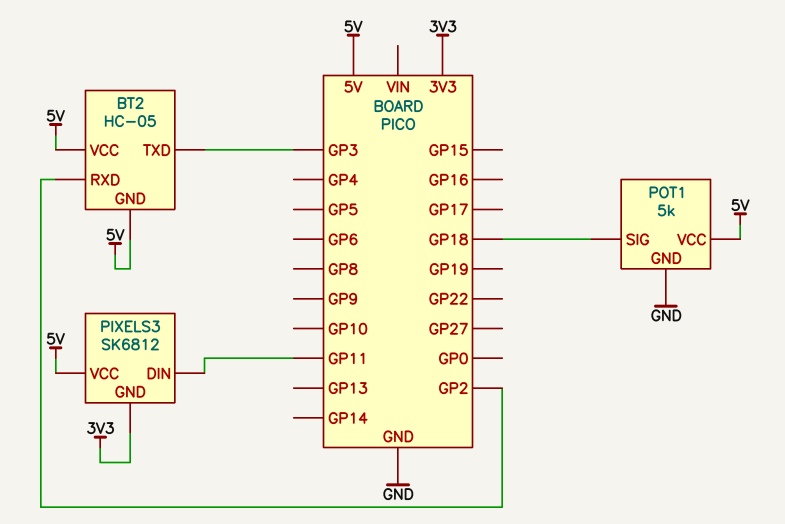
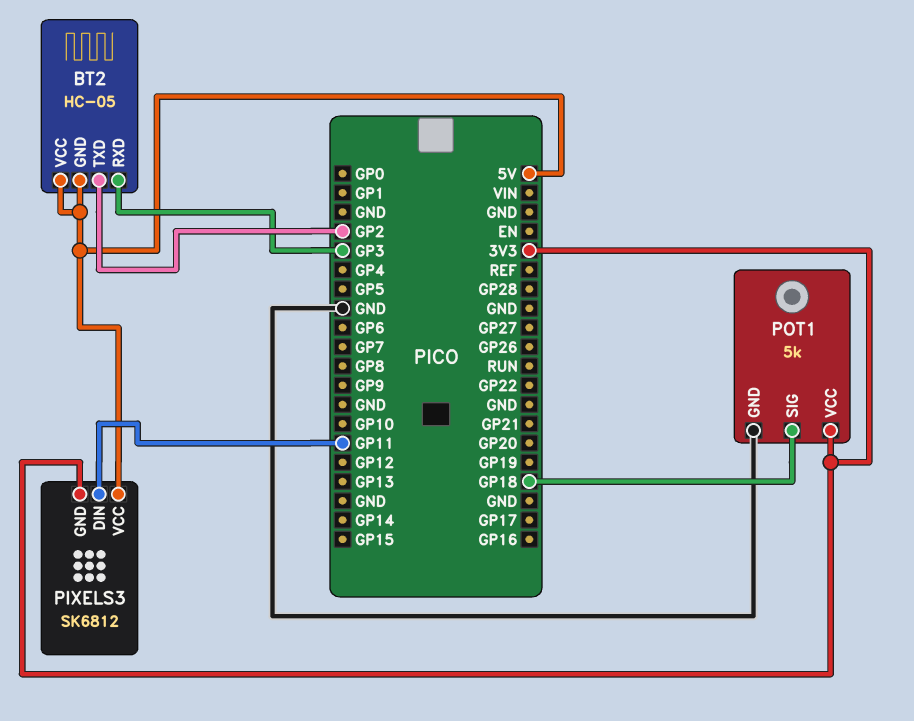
BT2 pin RXD: GP2 -> GP3
BT2 pin TXD: GP3 -> GP2
POT1 pin VCC: 5V -> 3V3

